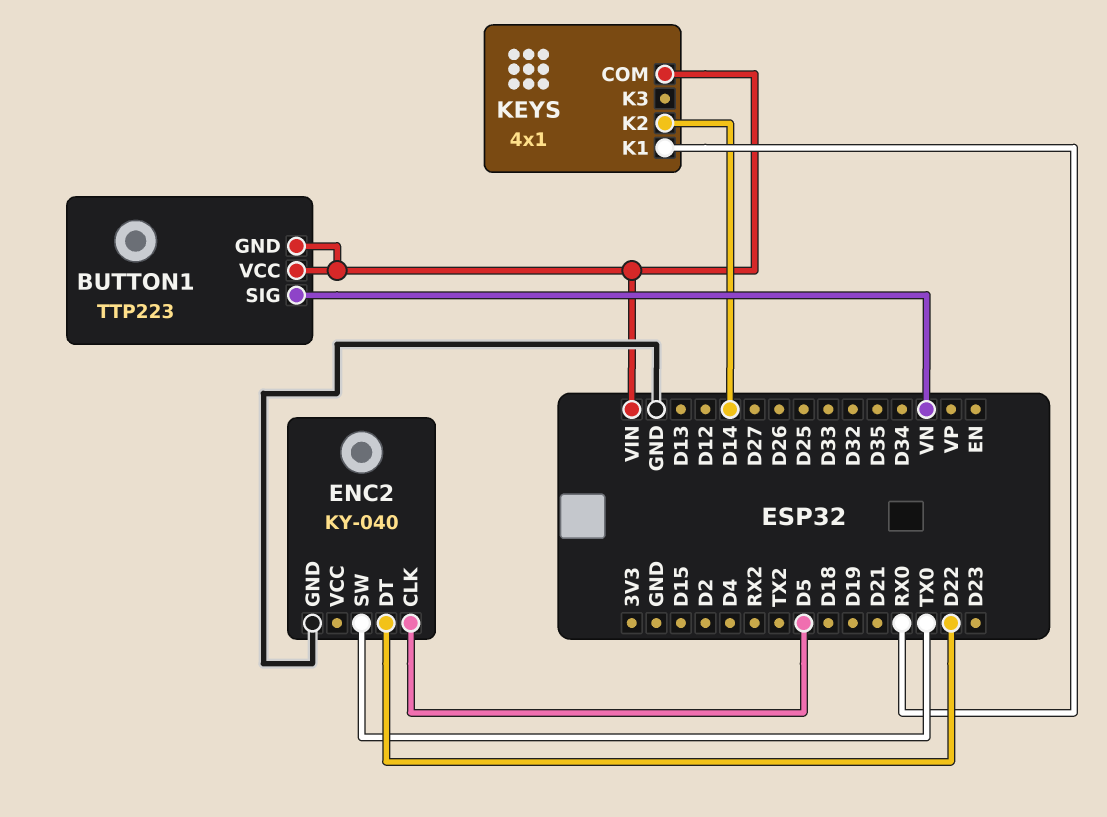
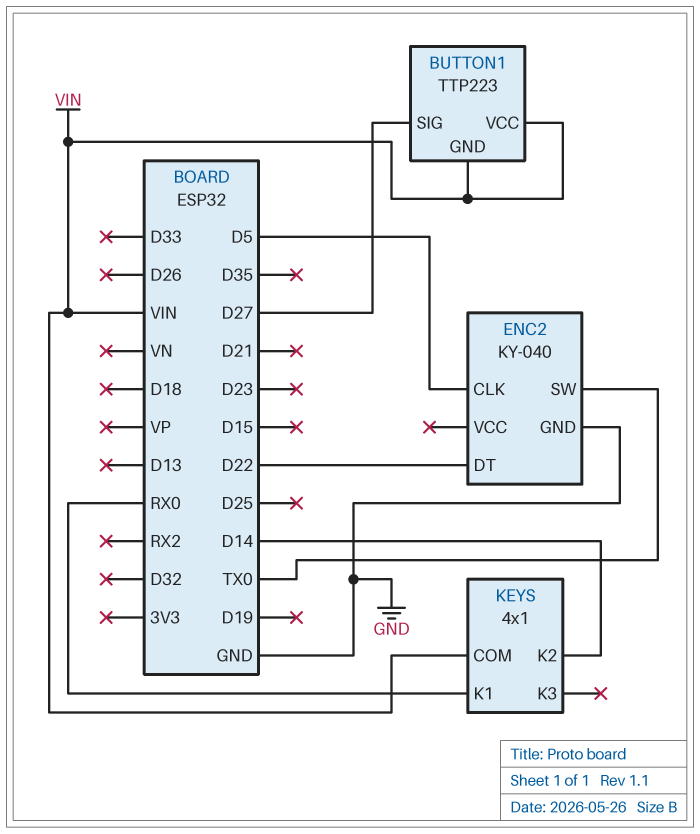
BUTTON1 pin SIG: VN -> D27

